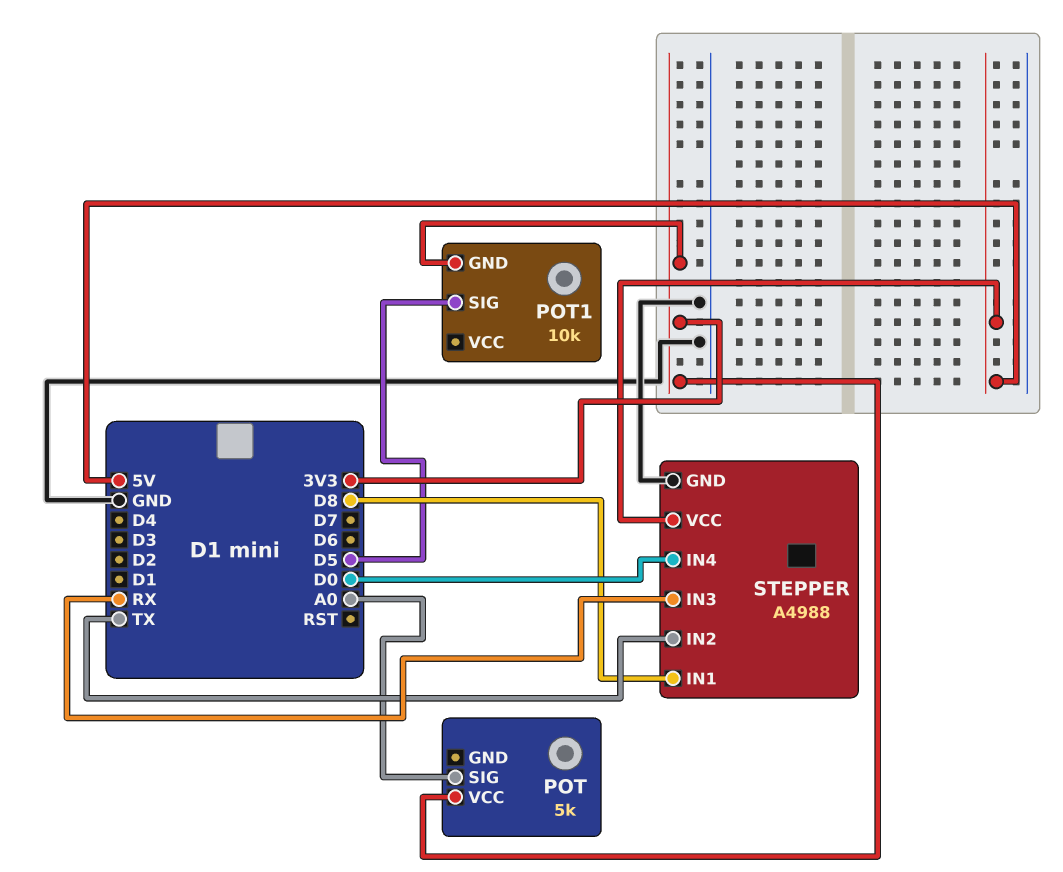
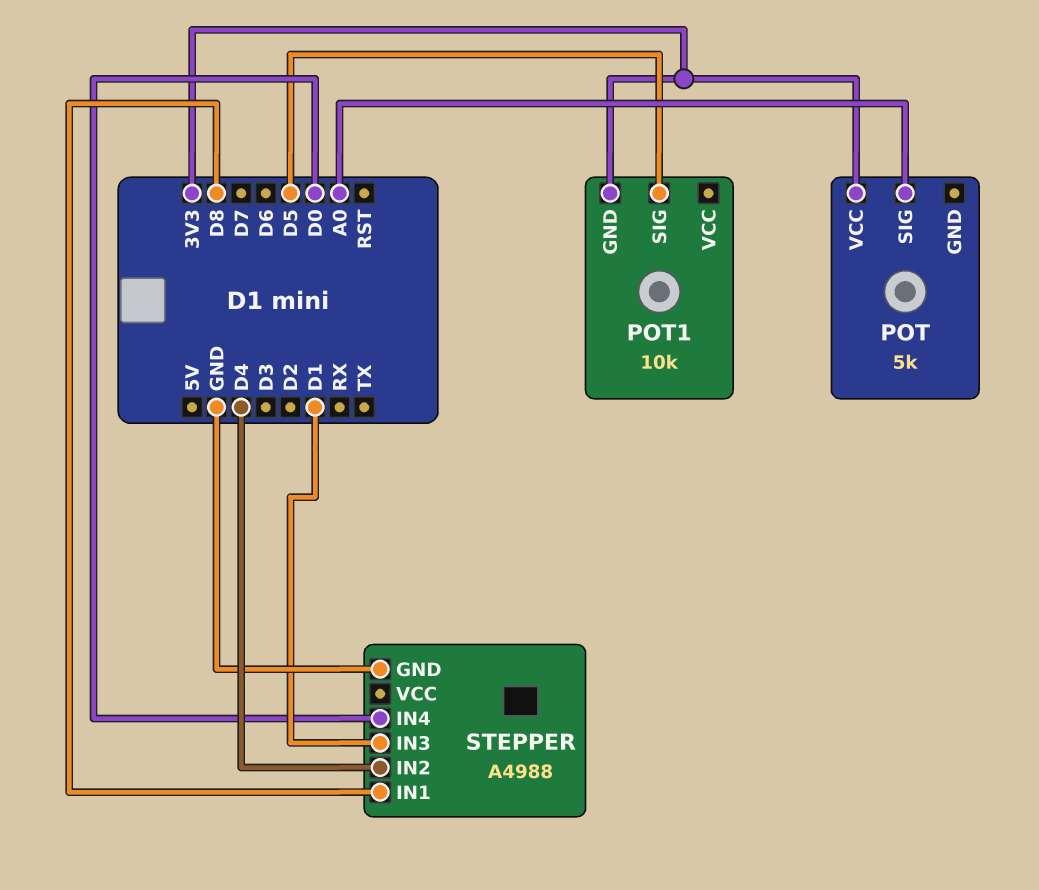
STEPPER pin IN2: TX -> D4
STEPPER pin IN3: RX -> D1
STEPPER pin VCC: 5V -> none

